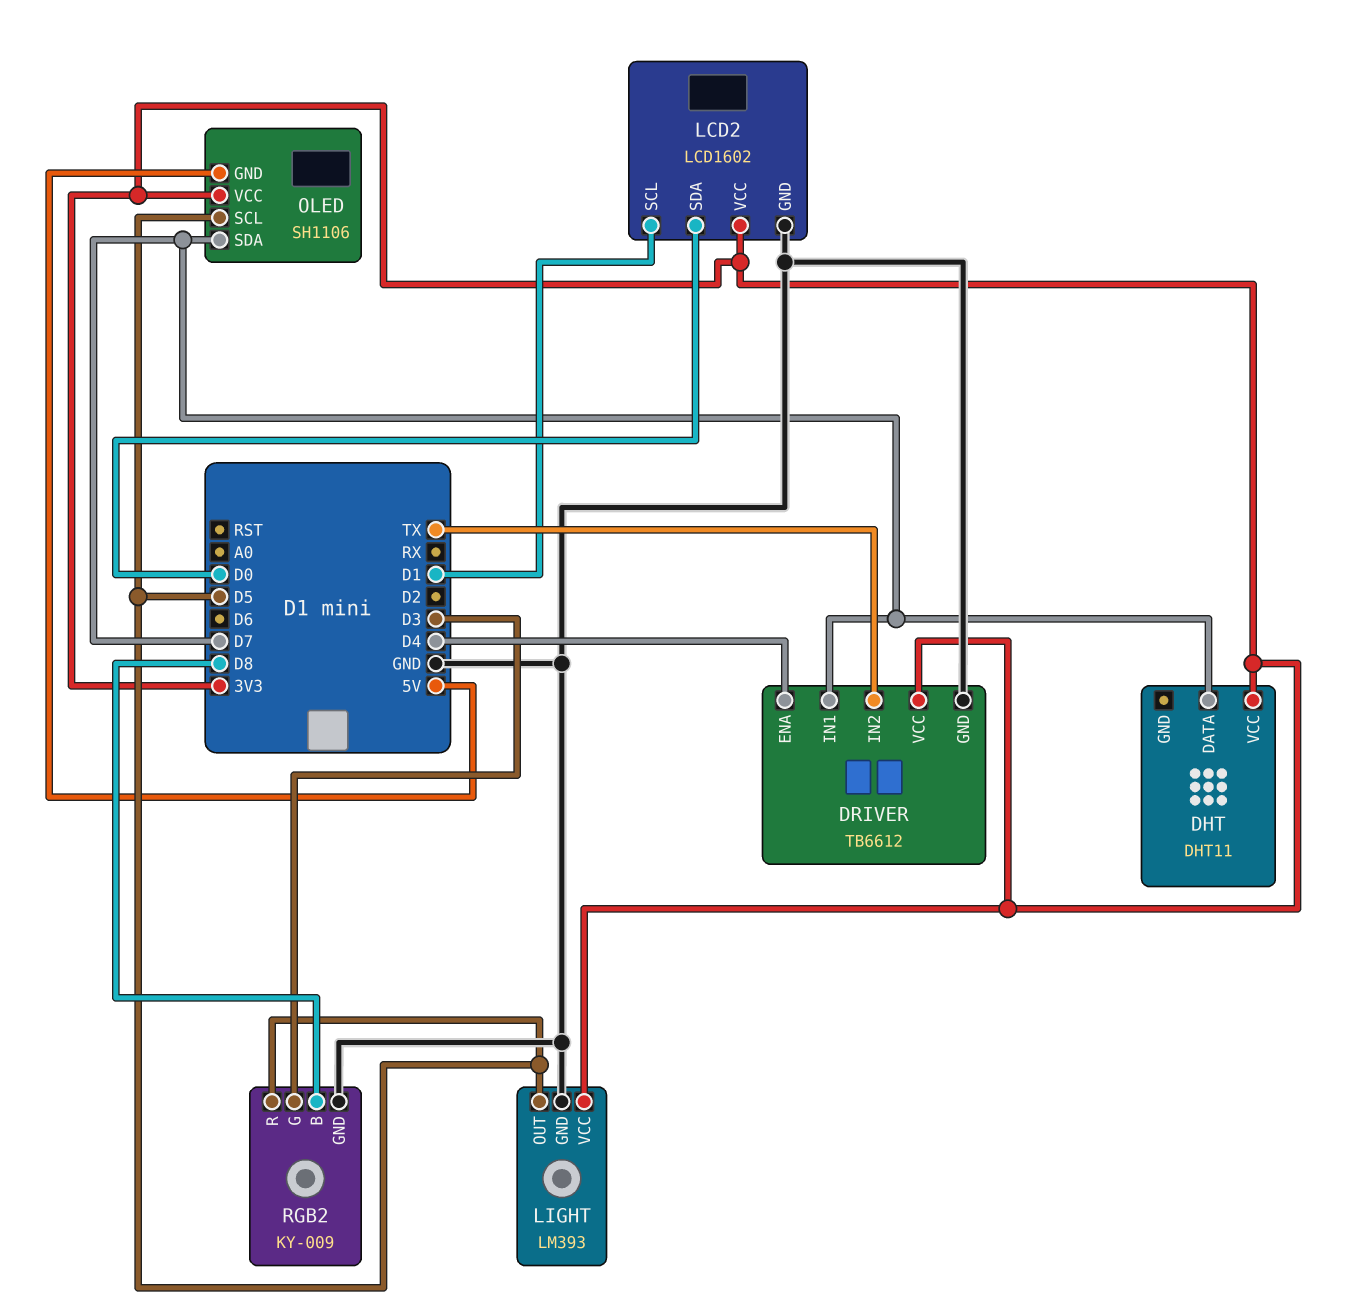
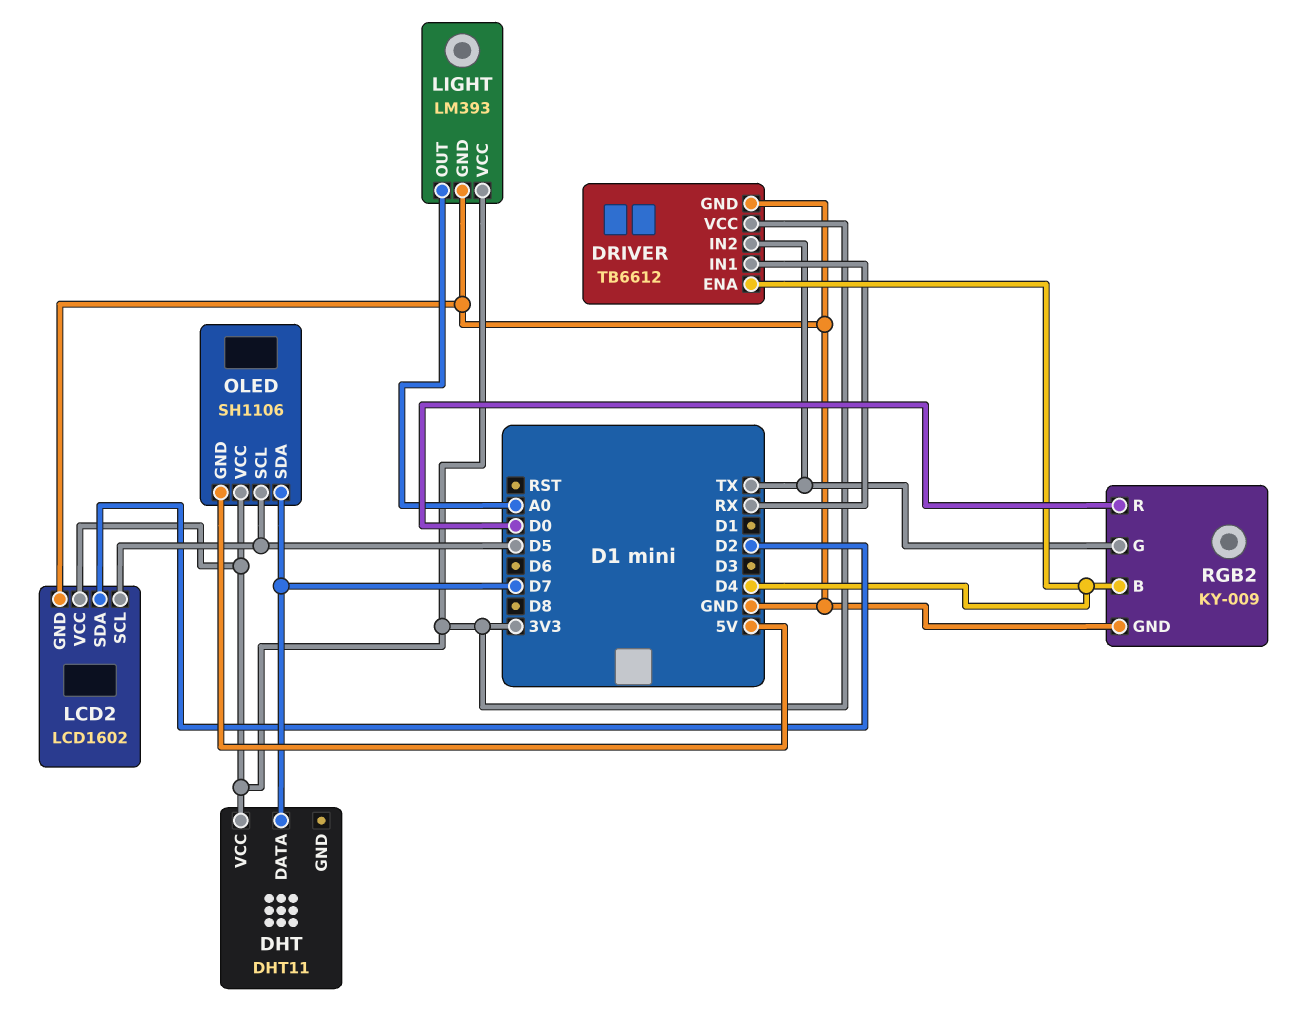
DRIVER pin IN1: D7 -> RX
LCD2 pin SCL: D1 -> D5
LCD2 pin SDA: D0 -> D2
LIGHT pin OUT: D5 -> A0
RGB2 pin B: D8 -> D4
RGB2 pin G: D3 -> TX
RGB2 pin R: D5 -> D0

